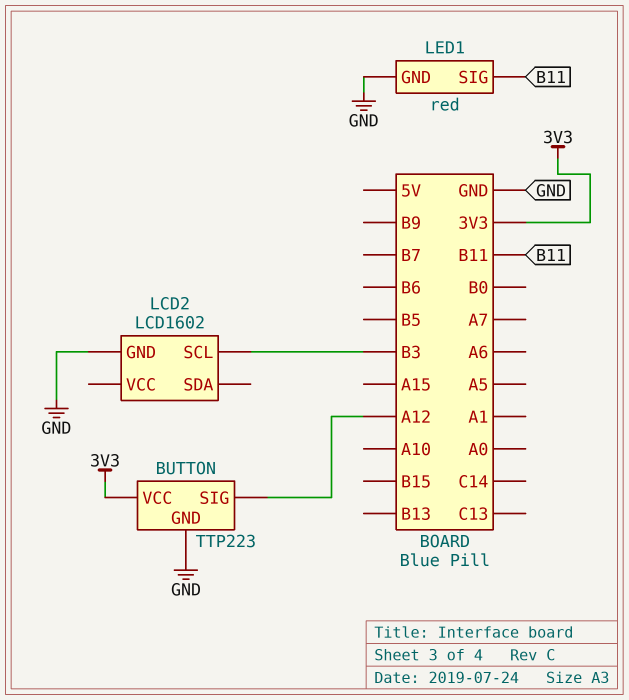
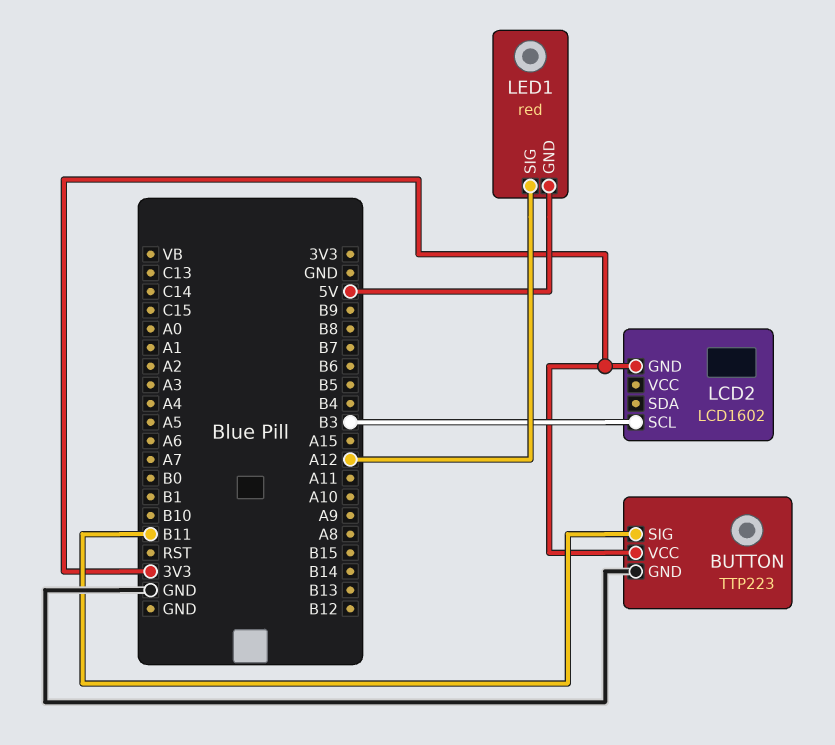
BUTTON pin SIG: A12 -> B11
LCD2 pin GND: GND -> 3V3
LED1 pin GND: GND -> 5V
LED1 pin SIG: B11 -> A12

